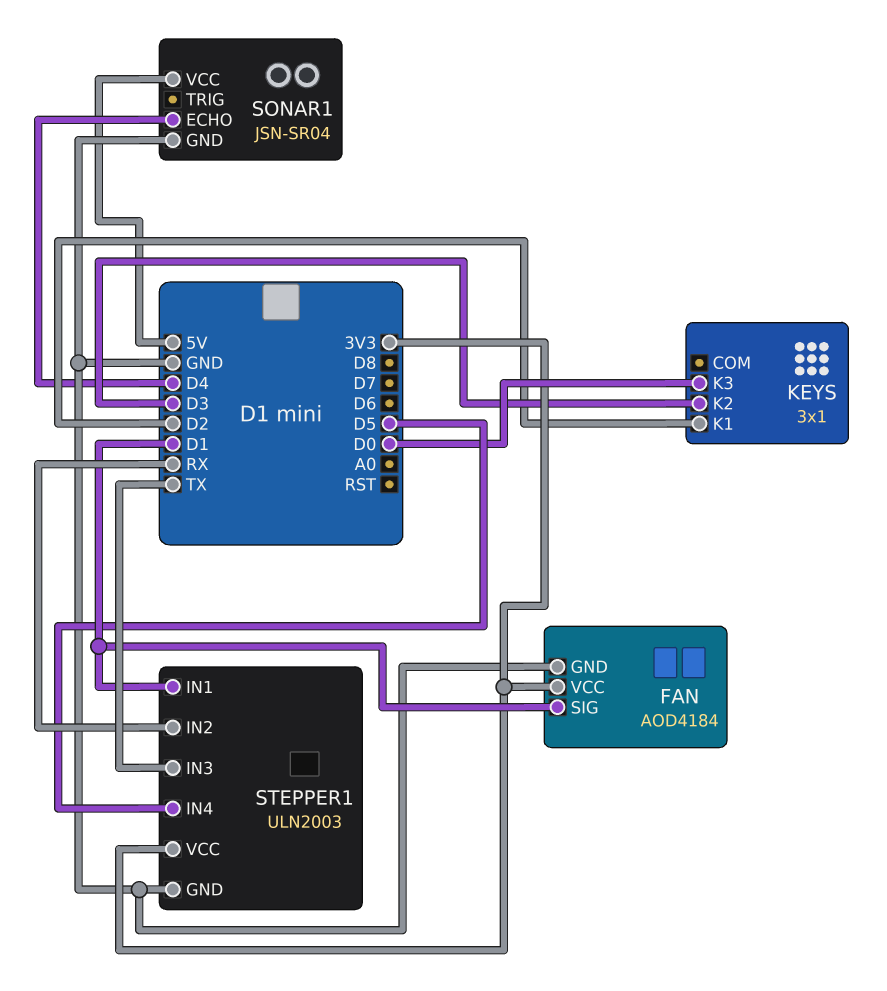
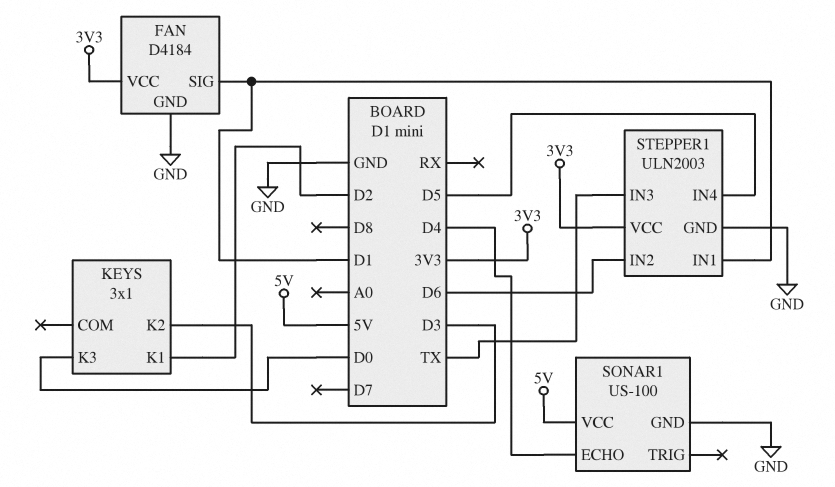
FAN: AOD4184 -> D4184
SONAR1: JSN-SR04 -> US-100
STEPPER1 pin IN2: RX -> D6

